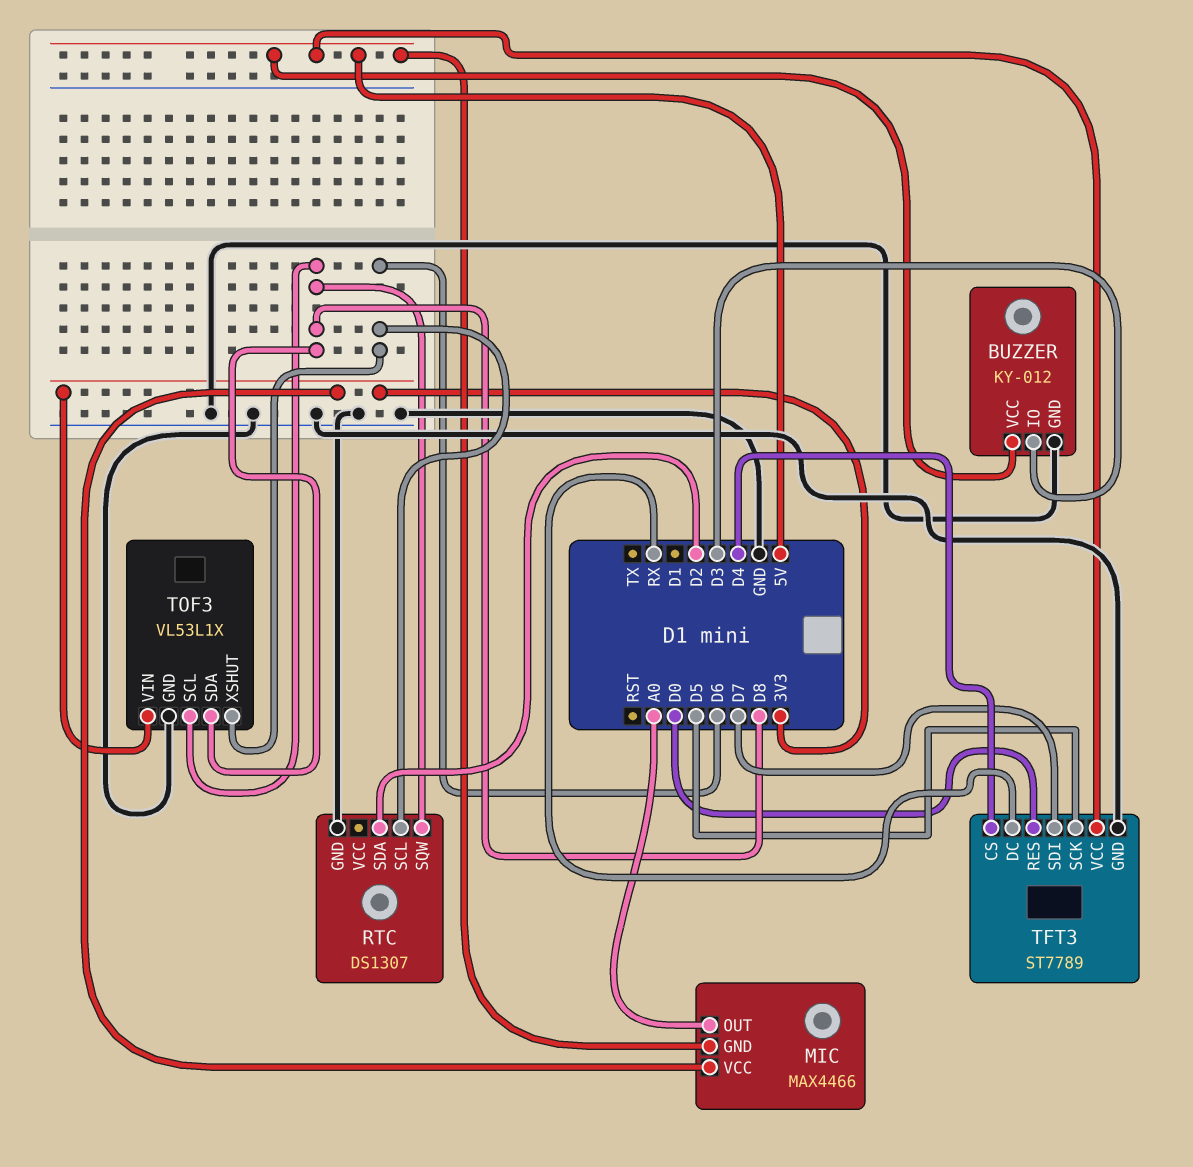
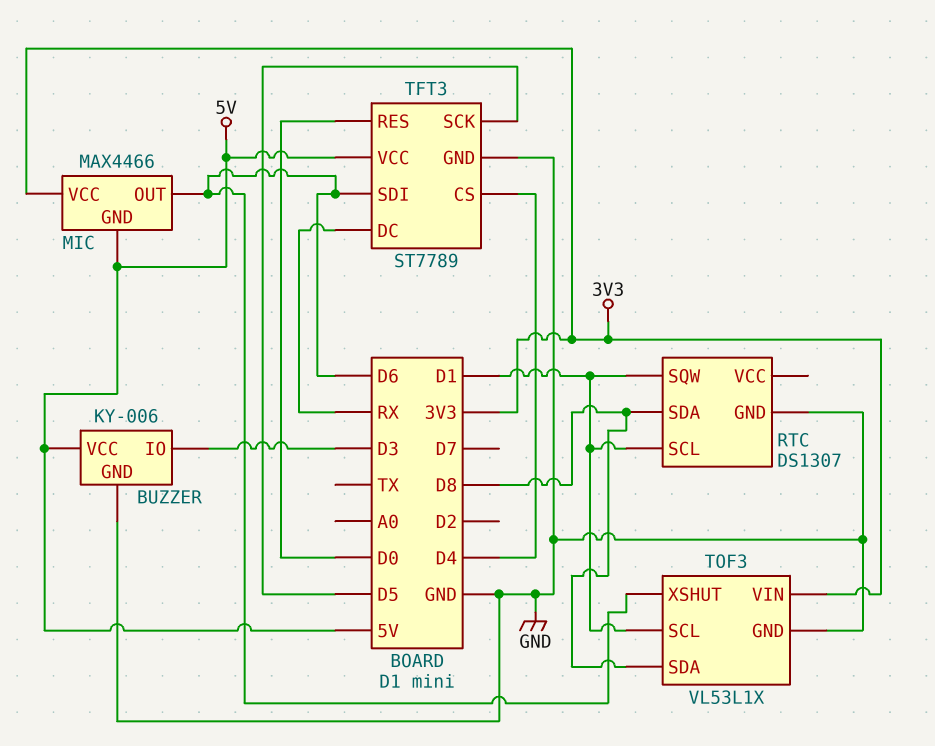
BUZZER: KY-012 -> KY-006
MIC pin OUT: A0 -> D6
RTC pin SCL: D6 -> D1
RTC pin SDA: D2 -> D8
RTC pin SQW: D8 -> D1
TFT3 pin SDI: D7 -> D6
TOF3 pin SCL: D8 -> D1

